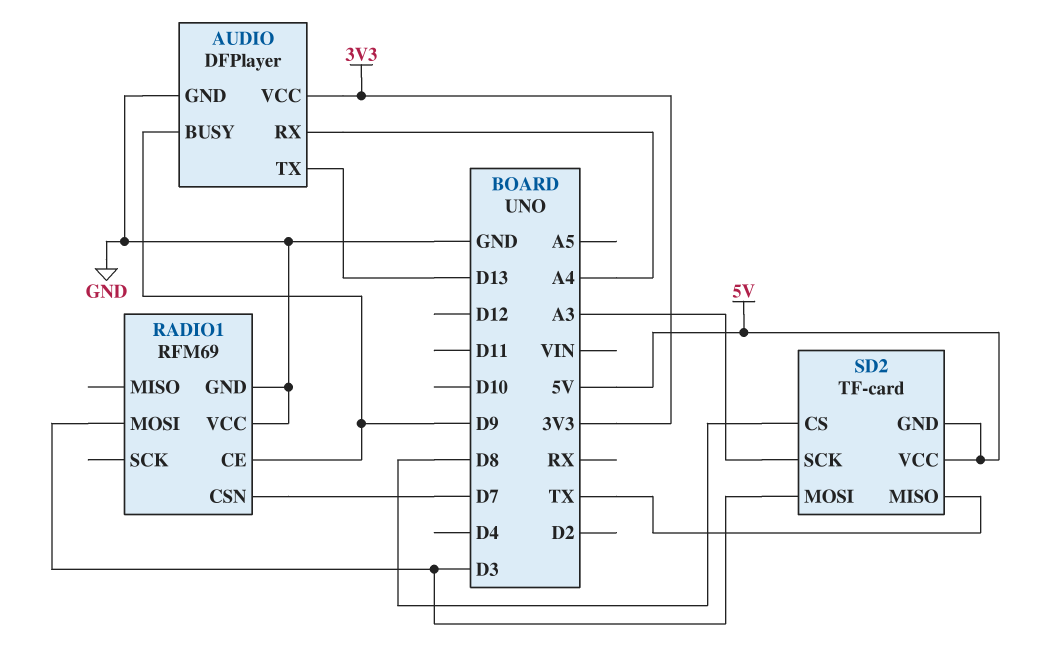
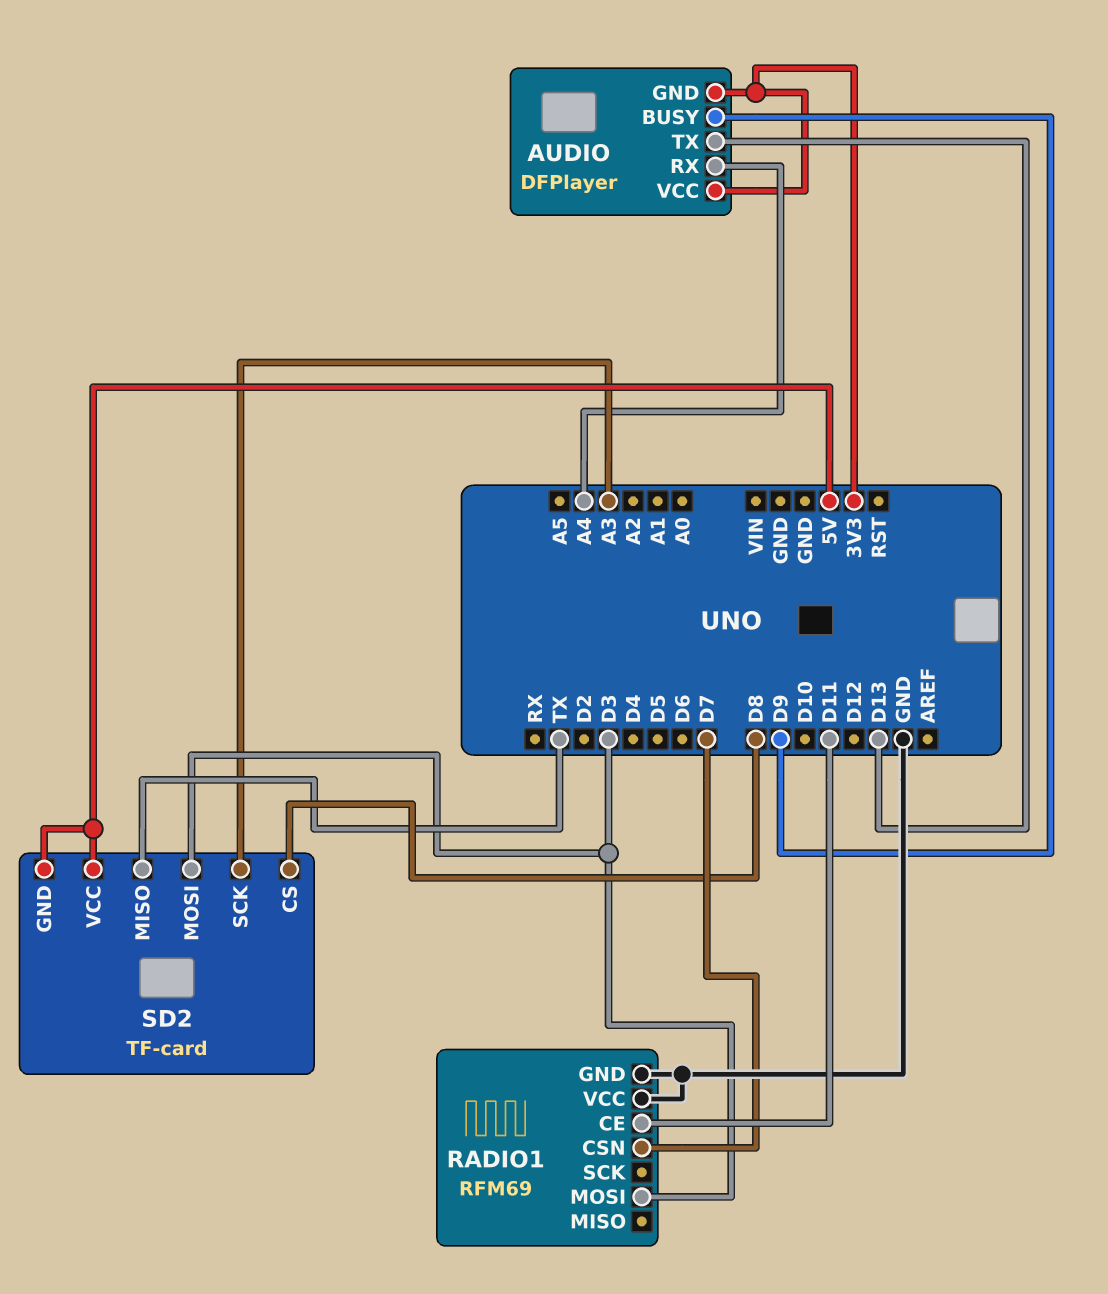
AUDIO pin GND: GND -> 3V3
RADIO1 pin CE: D9 -> D11

